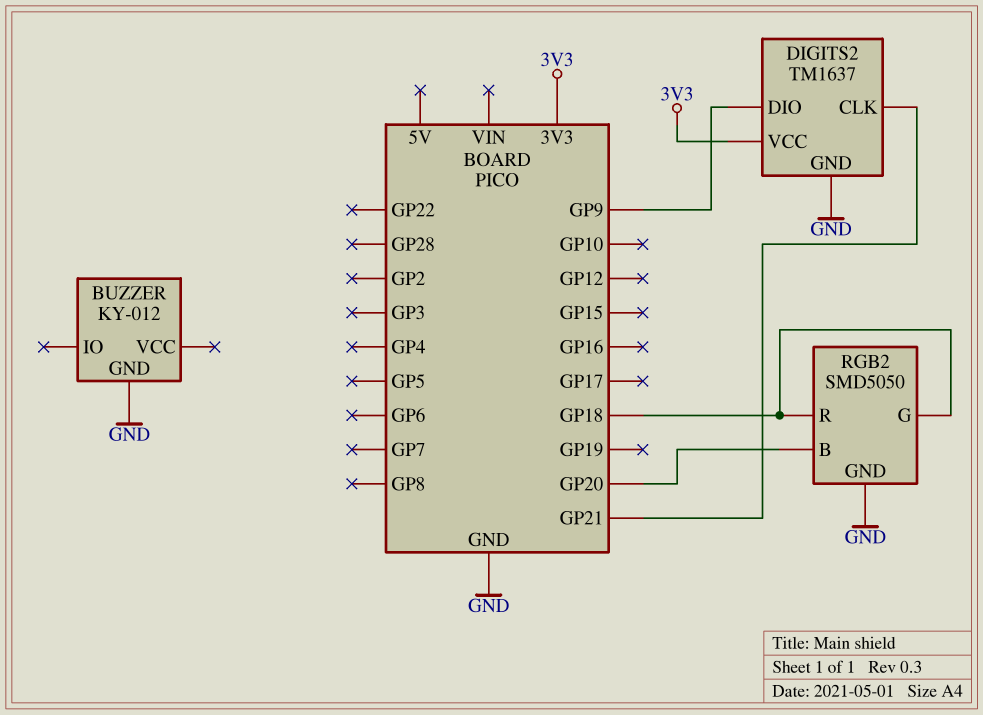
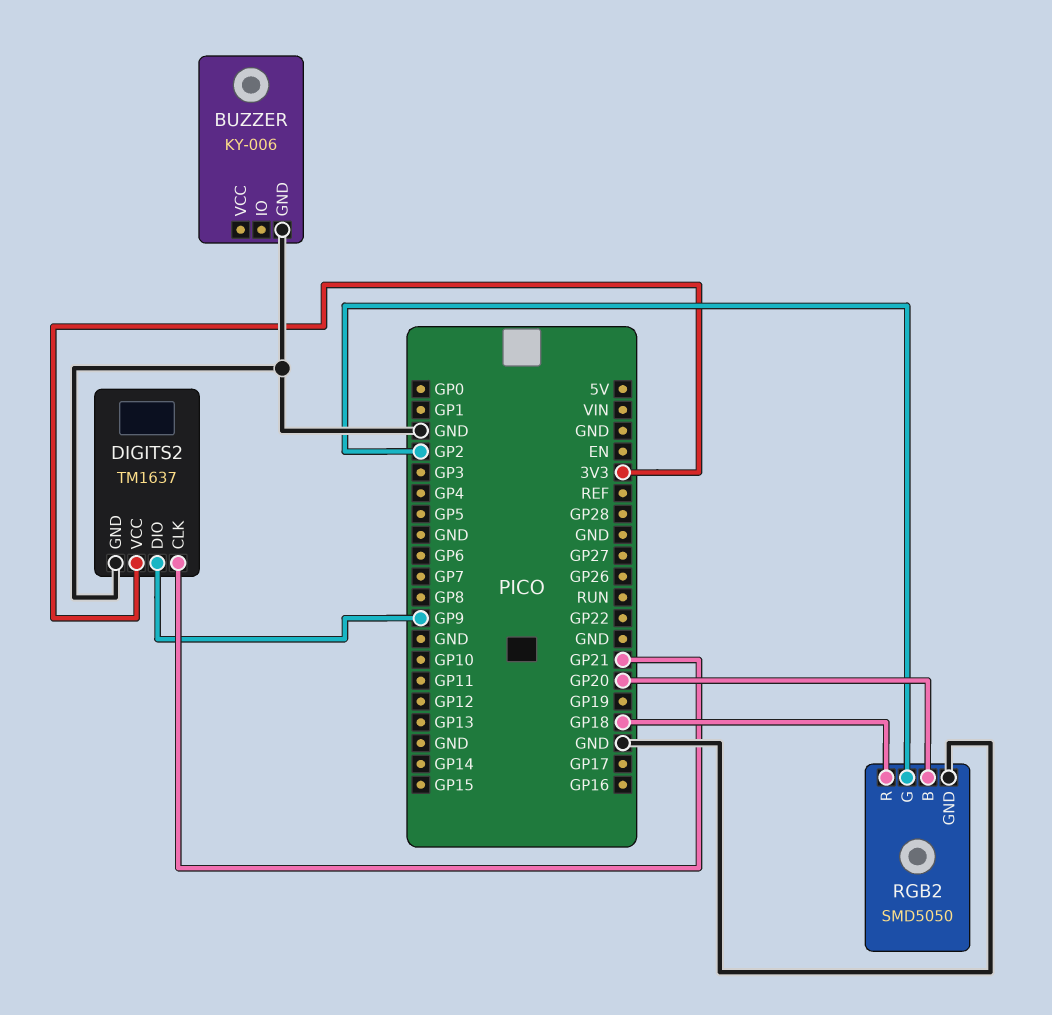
BUZZER: KY-012 -> KY-006
RGB2 pin G: GP18 -> GP2

